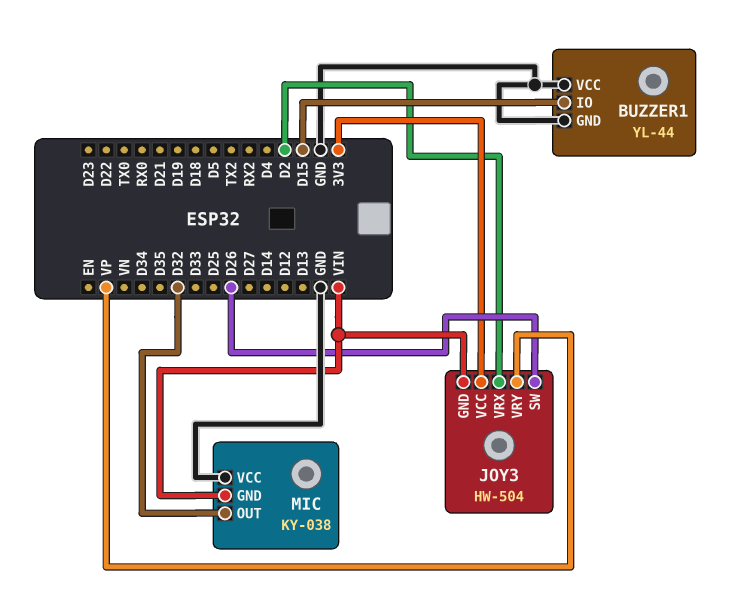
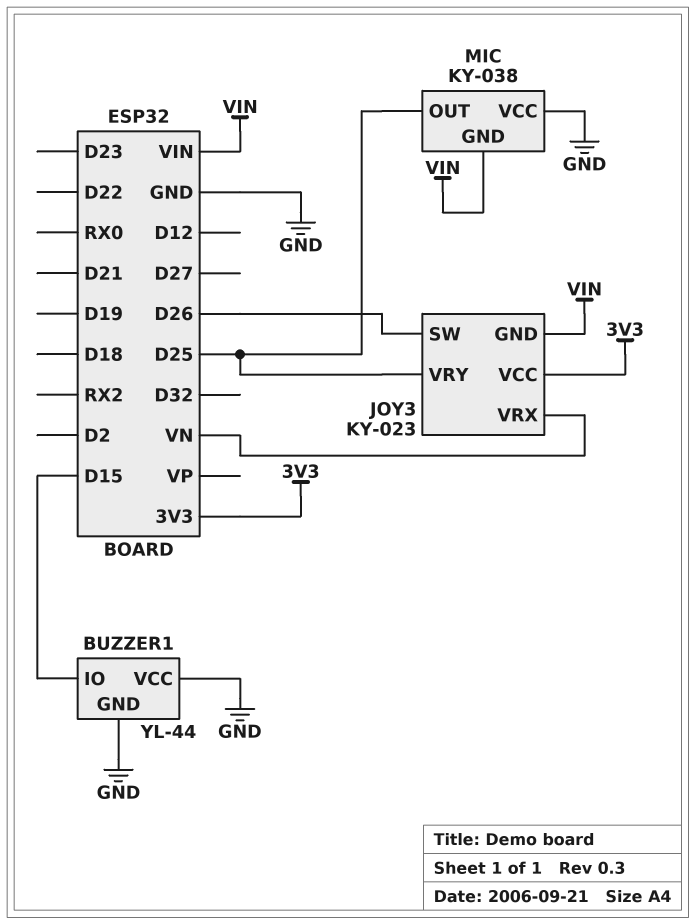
JOY3: HW-504 -> KY-023
JOY3 pin VRX: D2 -> VN
JOY3 pin VRY: VP -> D25
MIC pin OUT: D32 -> D25

